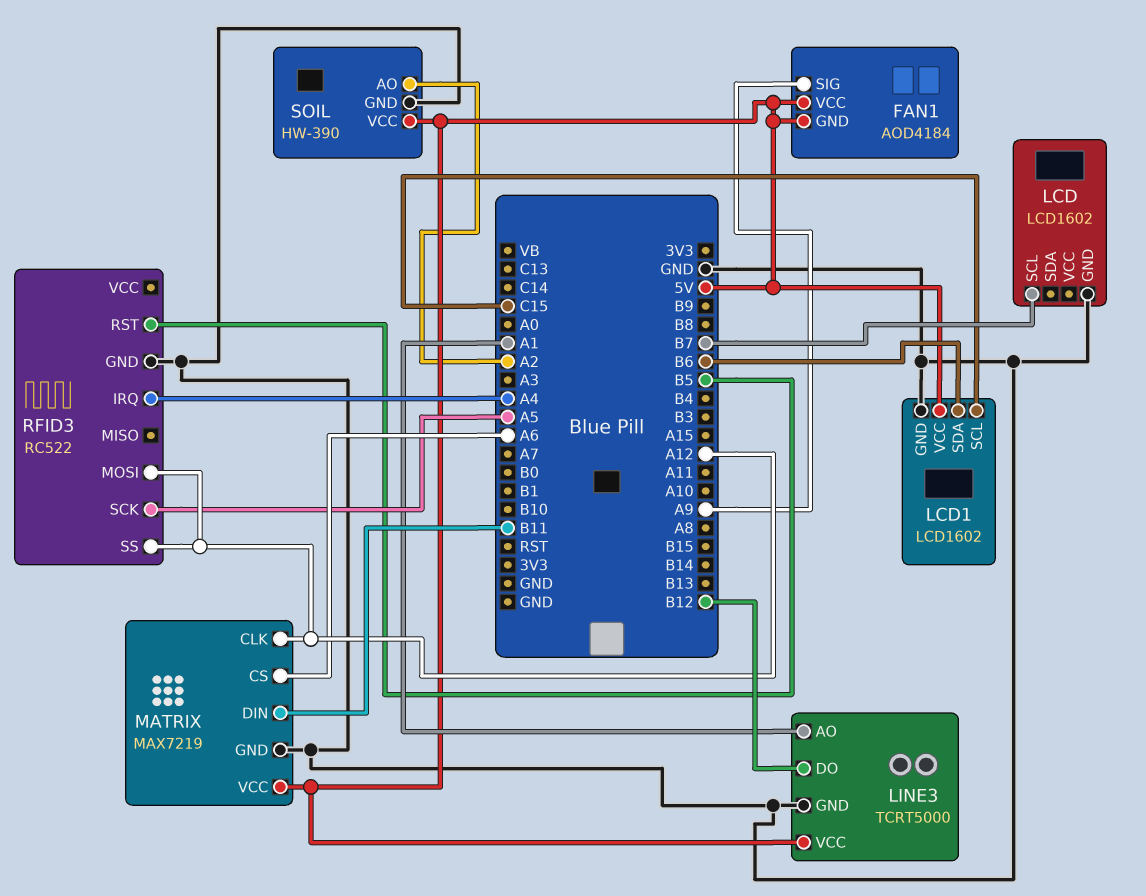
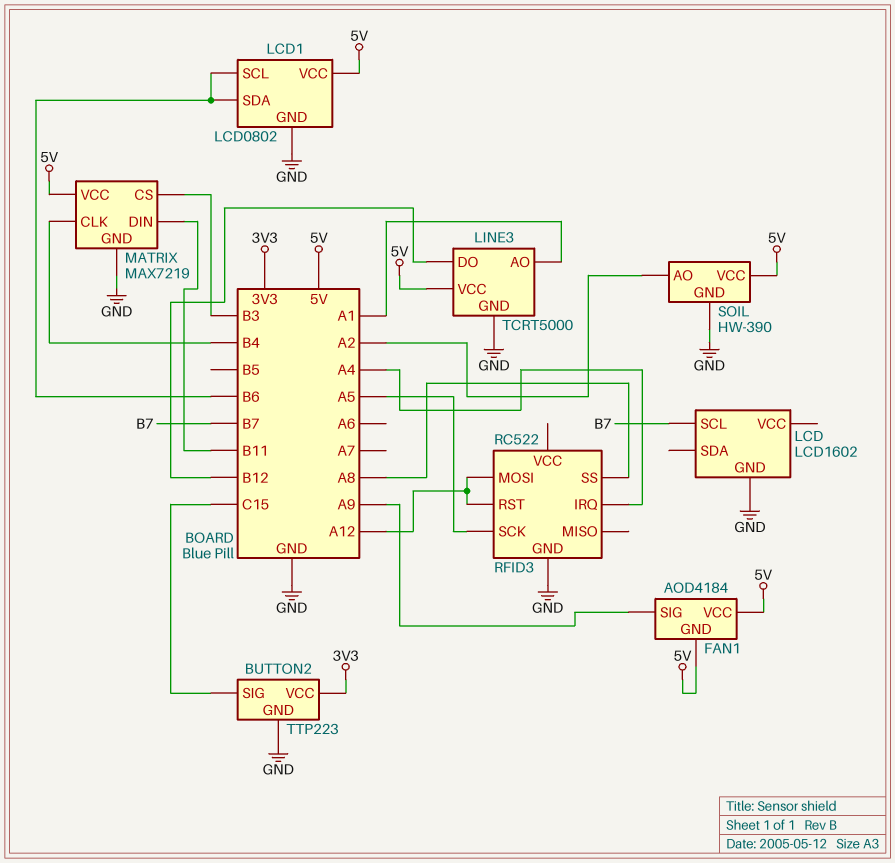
BUTTON2: none -> TTP223
BUTTON2 pin GND: none -> GND
BUTTON2 pin SIG: none -> C15
BUTTON2 pin VCC: none -> 3V3
LCD1: LCD1602 -> LCD0802
LCD1 pin SCL: C15 -> B6
MATRIX pin CLK: A12 -> B4
MATRIX pin CS: A6 -> B3
RFID3 pin RST: B5 -> A12
RFID3 pin SS: A12 -> A8

